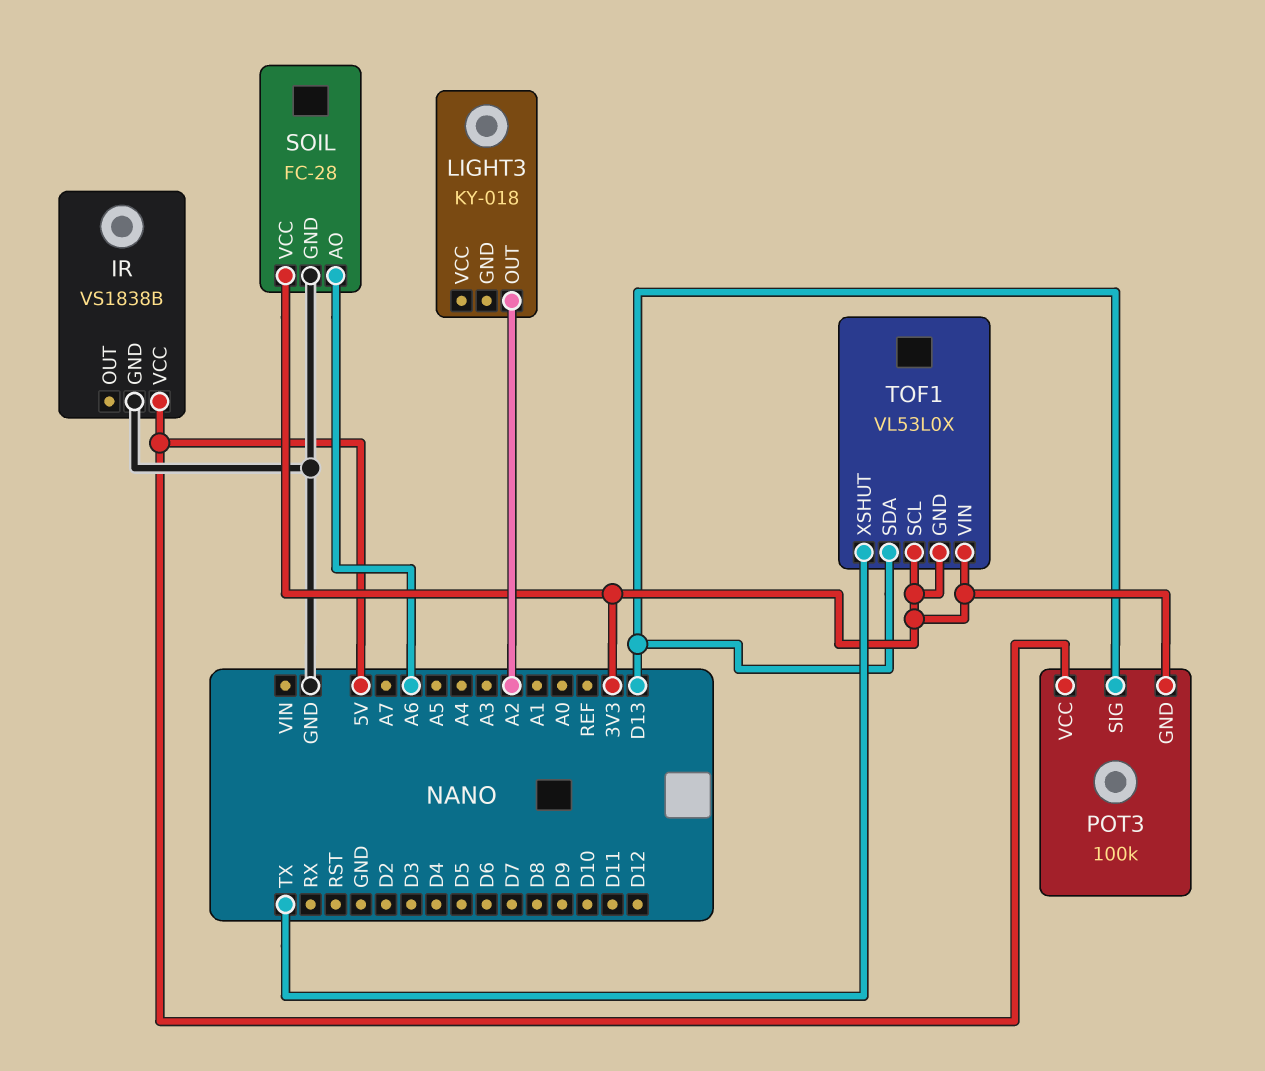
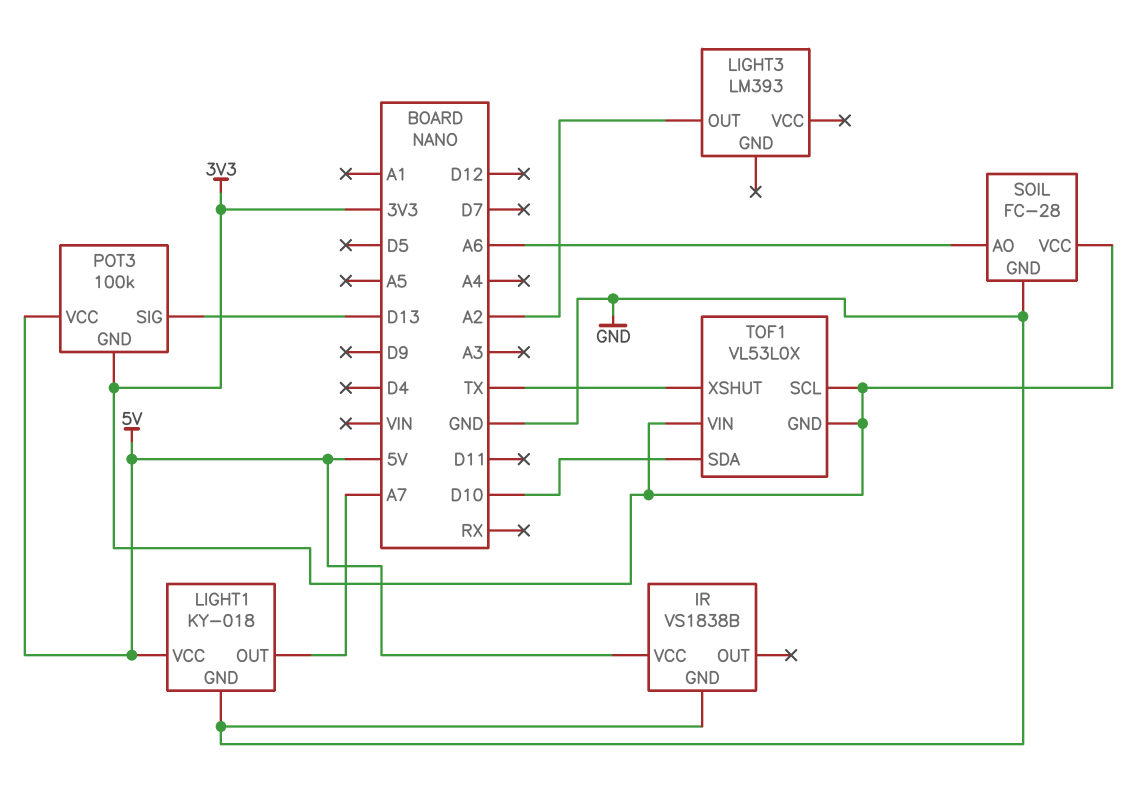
LIGHT1: none -> KY-018
LIGHT1 pin GND: none -> GND
LIGHT1 pin OUT: none -> A7
LIGHT1 pin VCC: none -> 5V
LIGHT3: KY-018 -> LM393
TOF1 pin SDA: D13 -> D10

